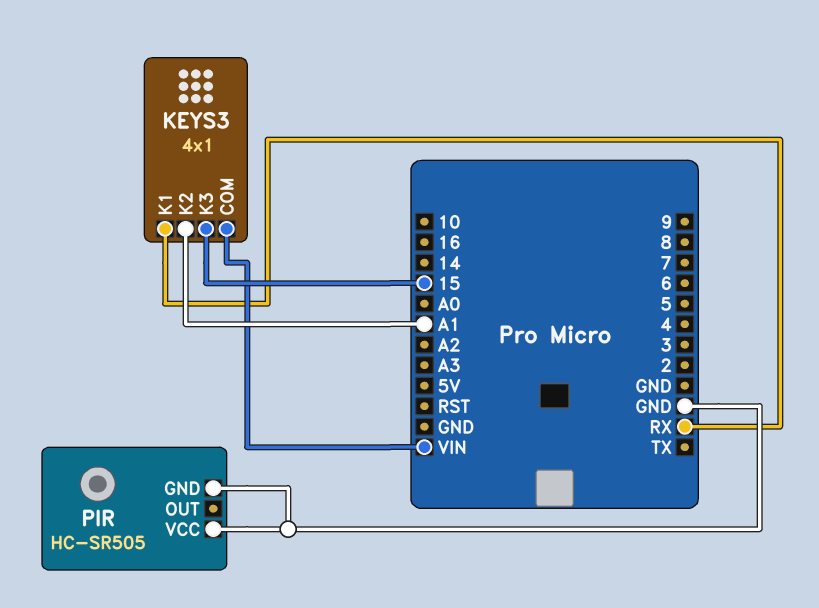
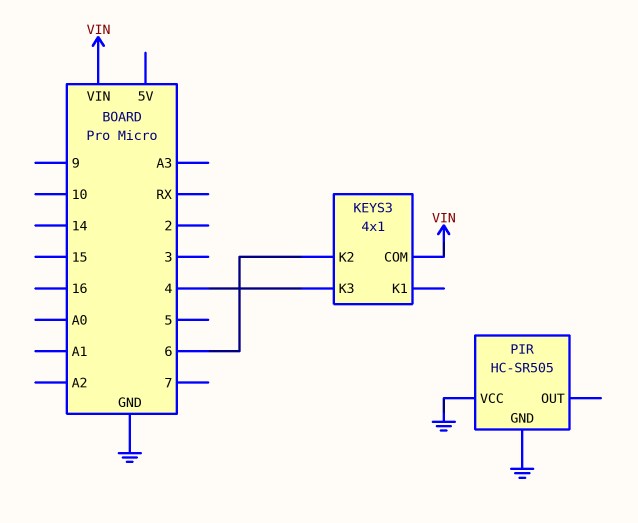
KEYS3 pin K1: RX -> none
KEYS3 pin K2: A1 -> 6
KEYS3 pin K3: 15 -> 4

